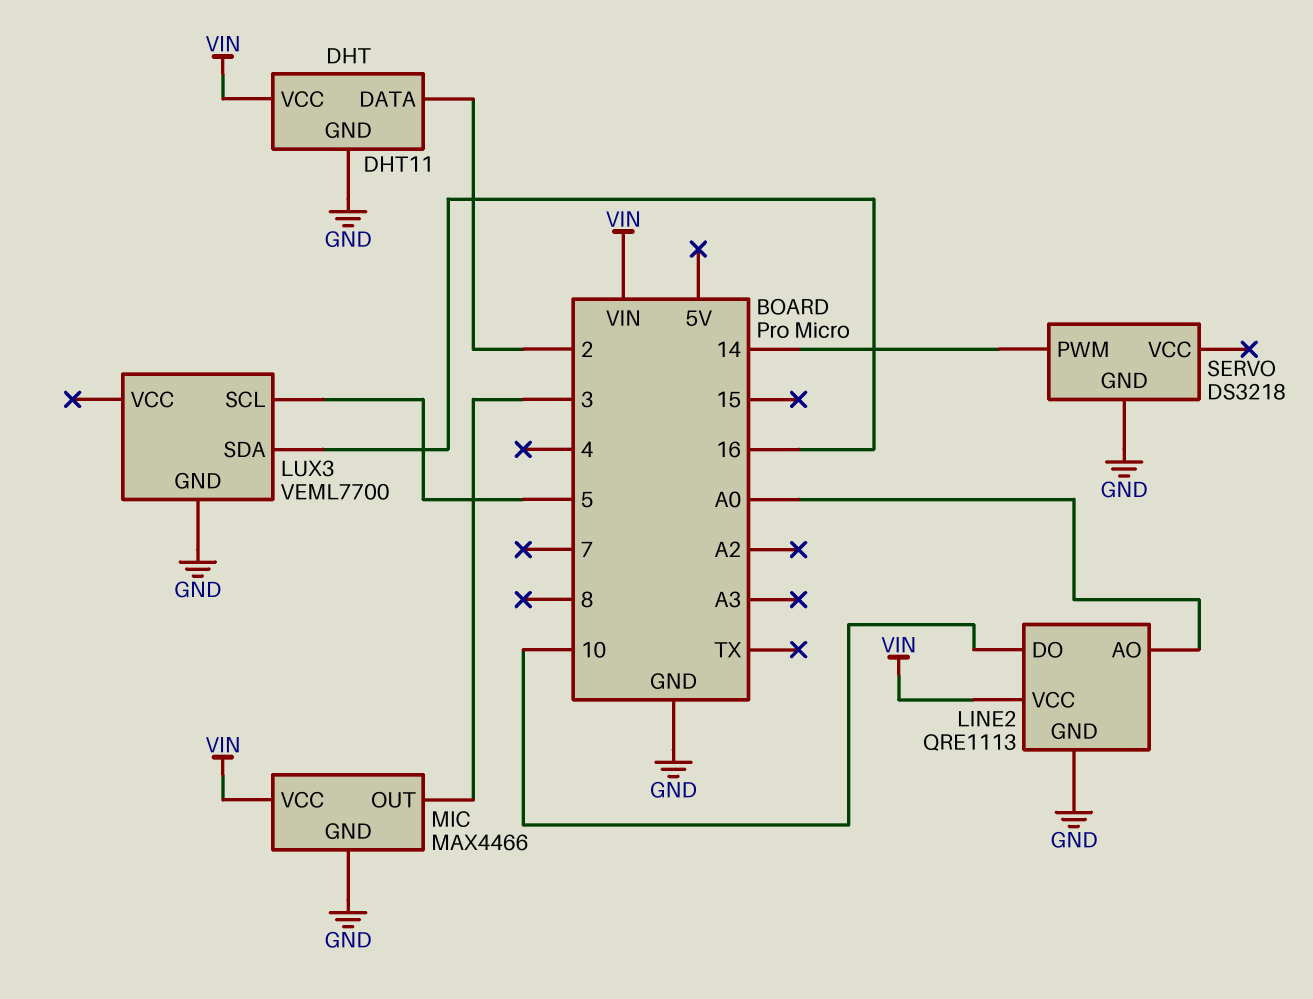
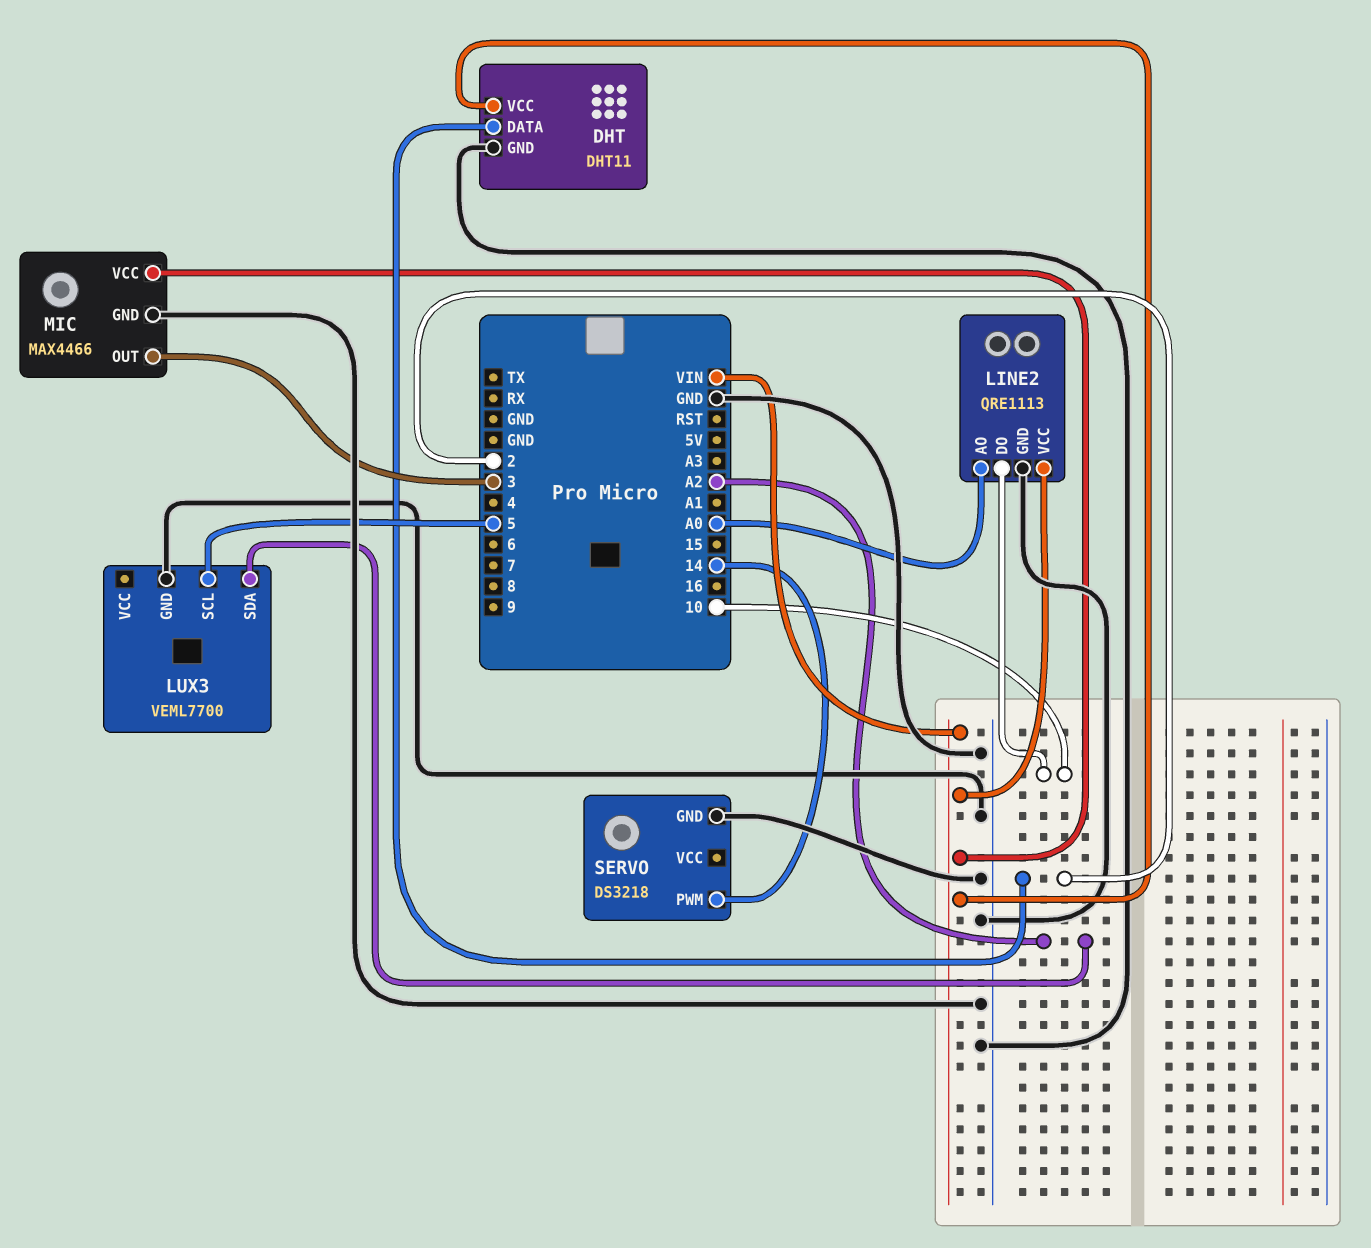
LUX3 pin SDA: 16 -> A2

